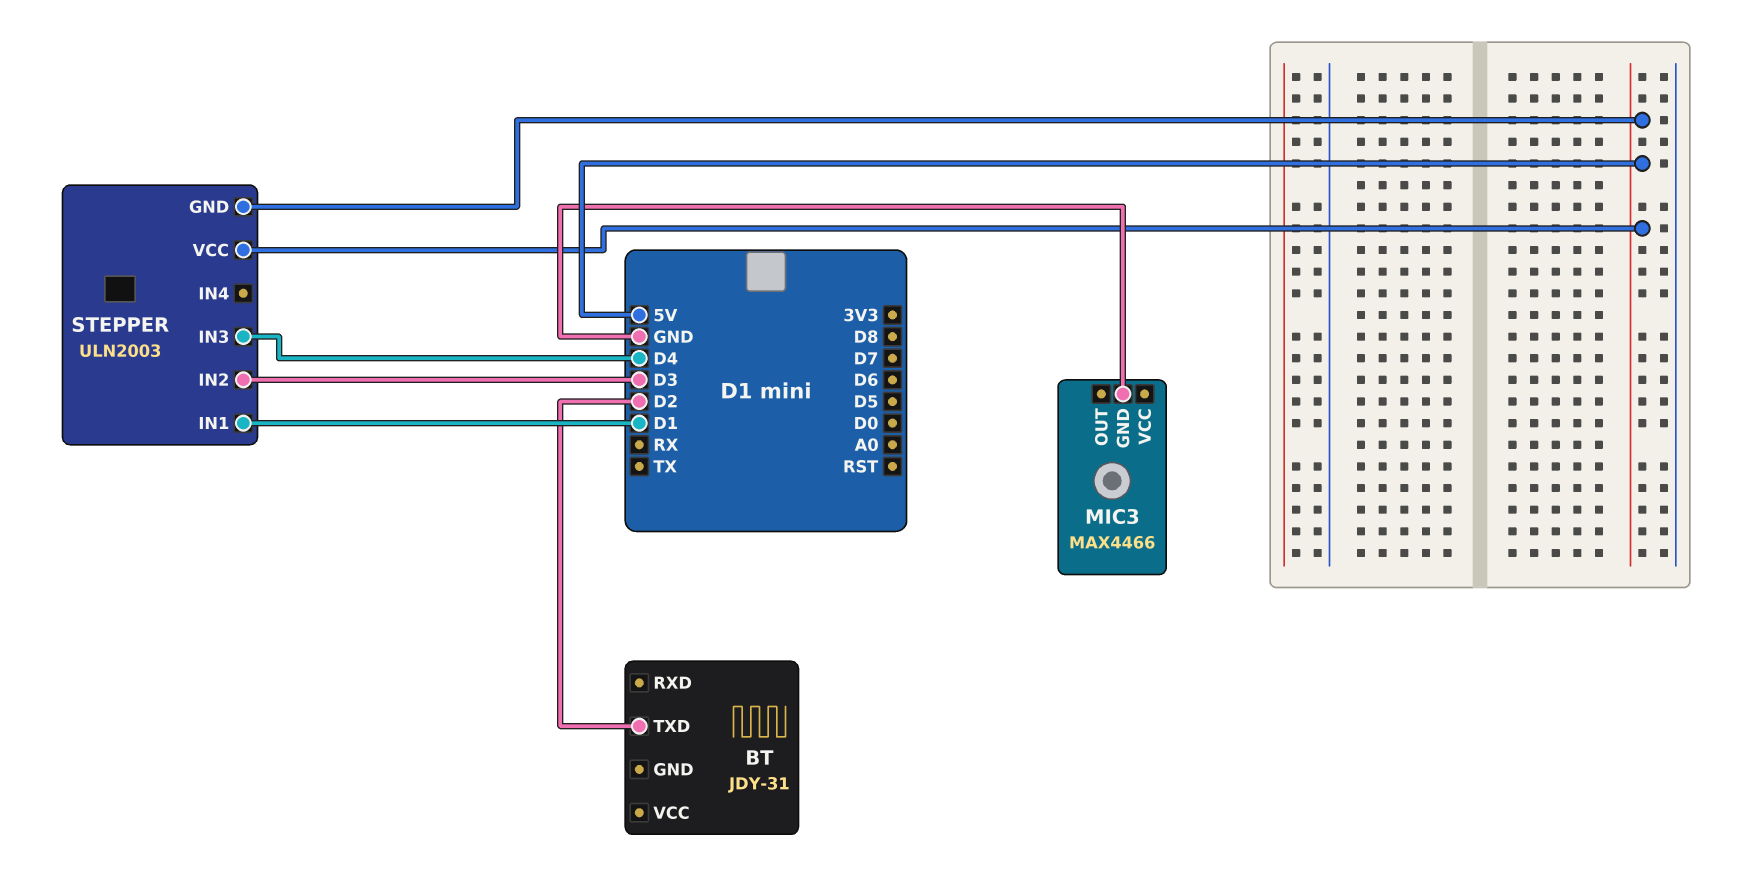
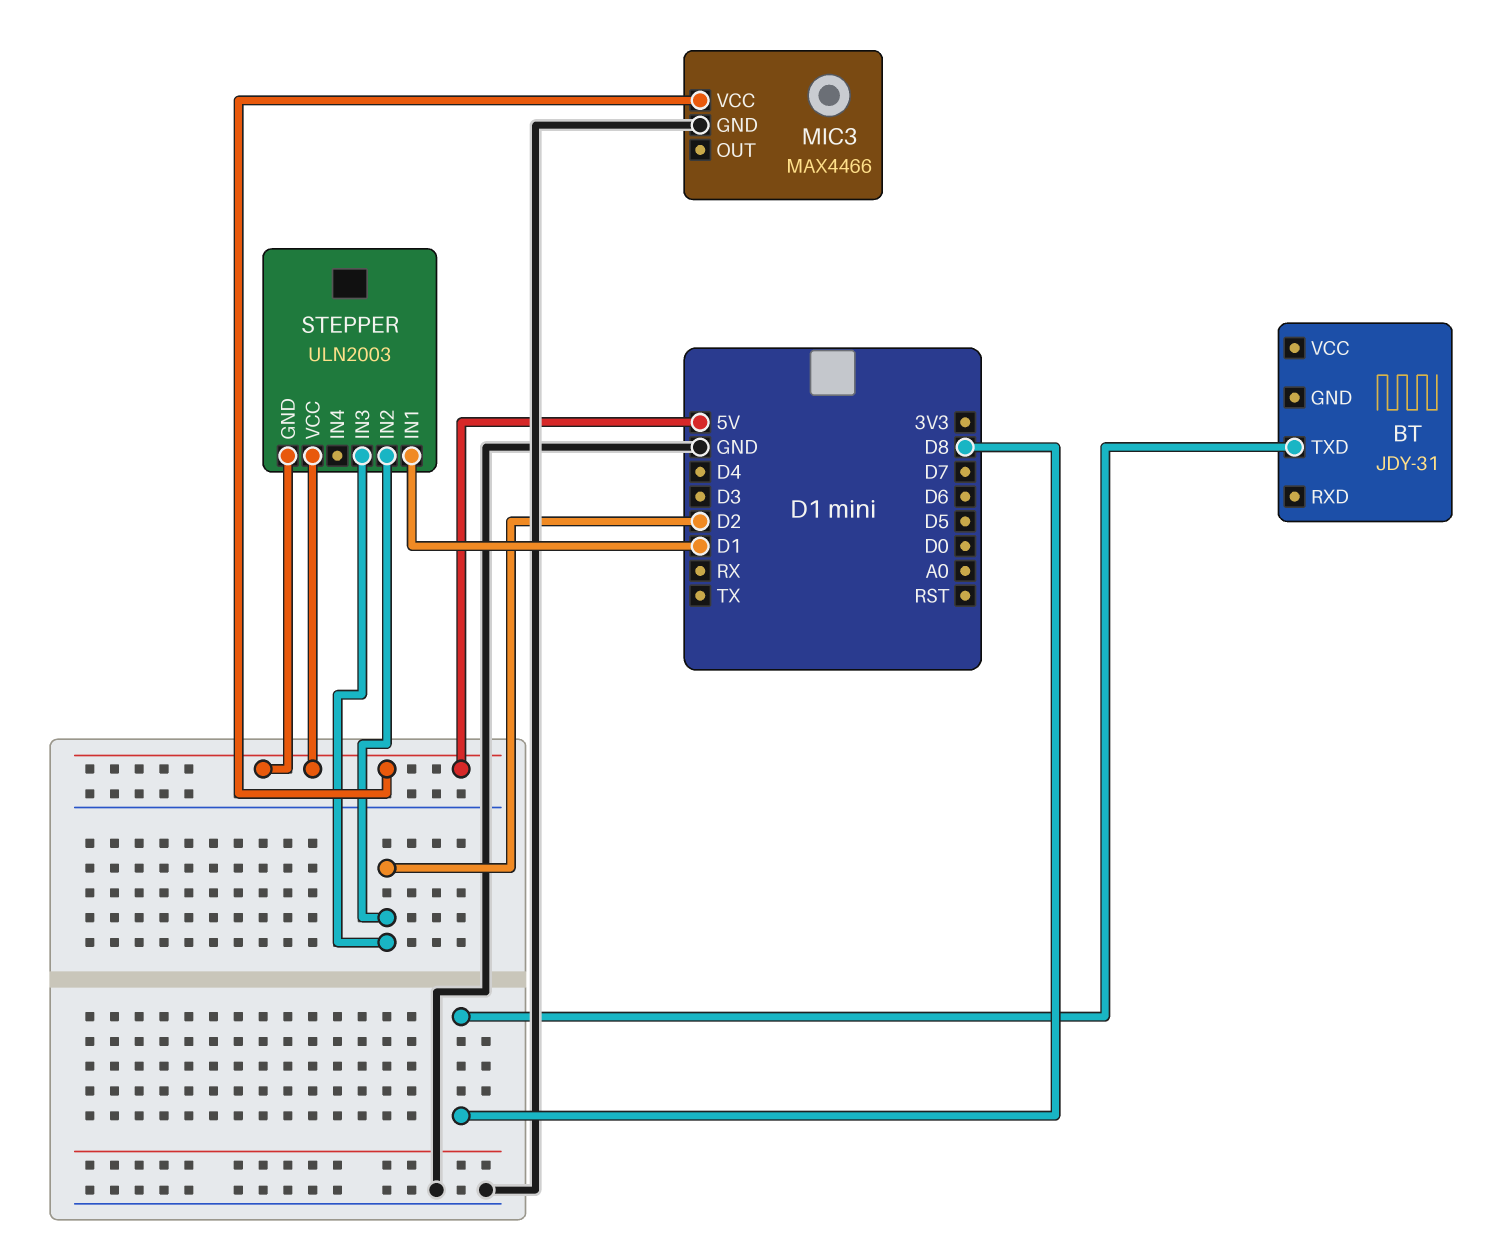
BT pin TXD: D2 -> D8
MIC3 pin VCC: none -> 5V
STEPPER pin IN2: D3 -> D2
STEPPER pin IN3: D4 -> D2

